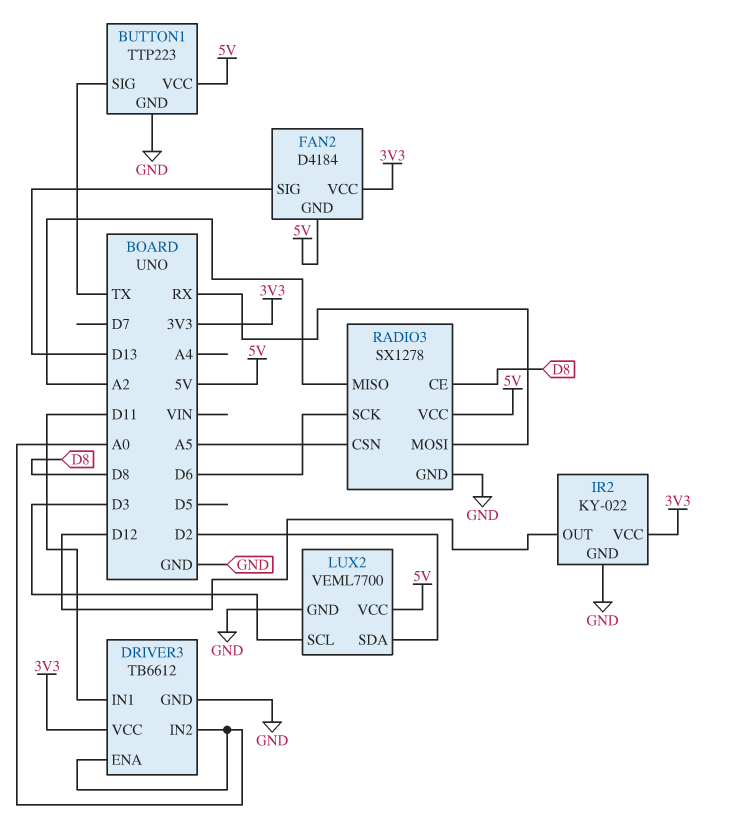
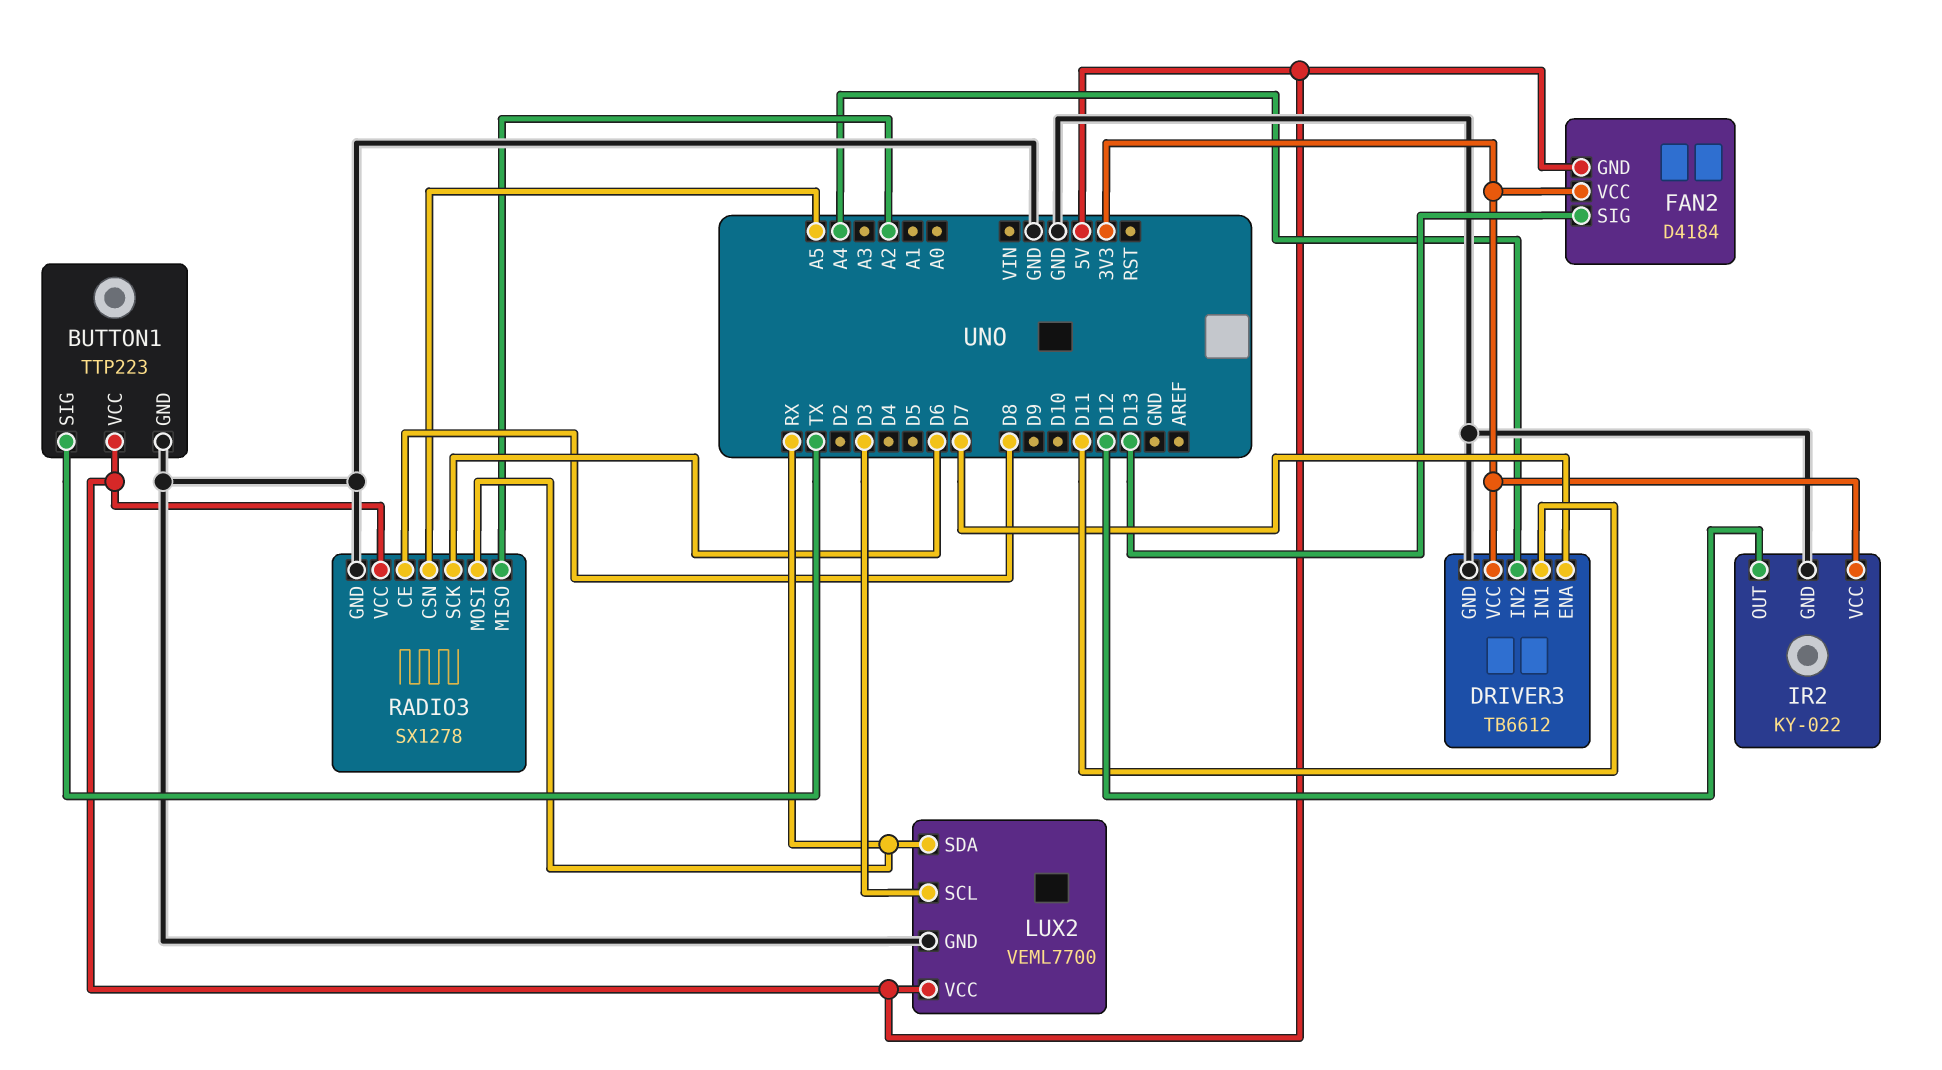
DRIVER3 pin ENA: A0 -> D7
DRIVER3 pin IN2: A0 -> A4
LUX2 pin SDA: D2 -> RX

